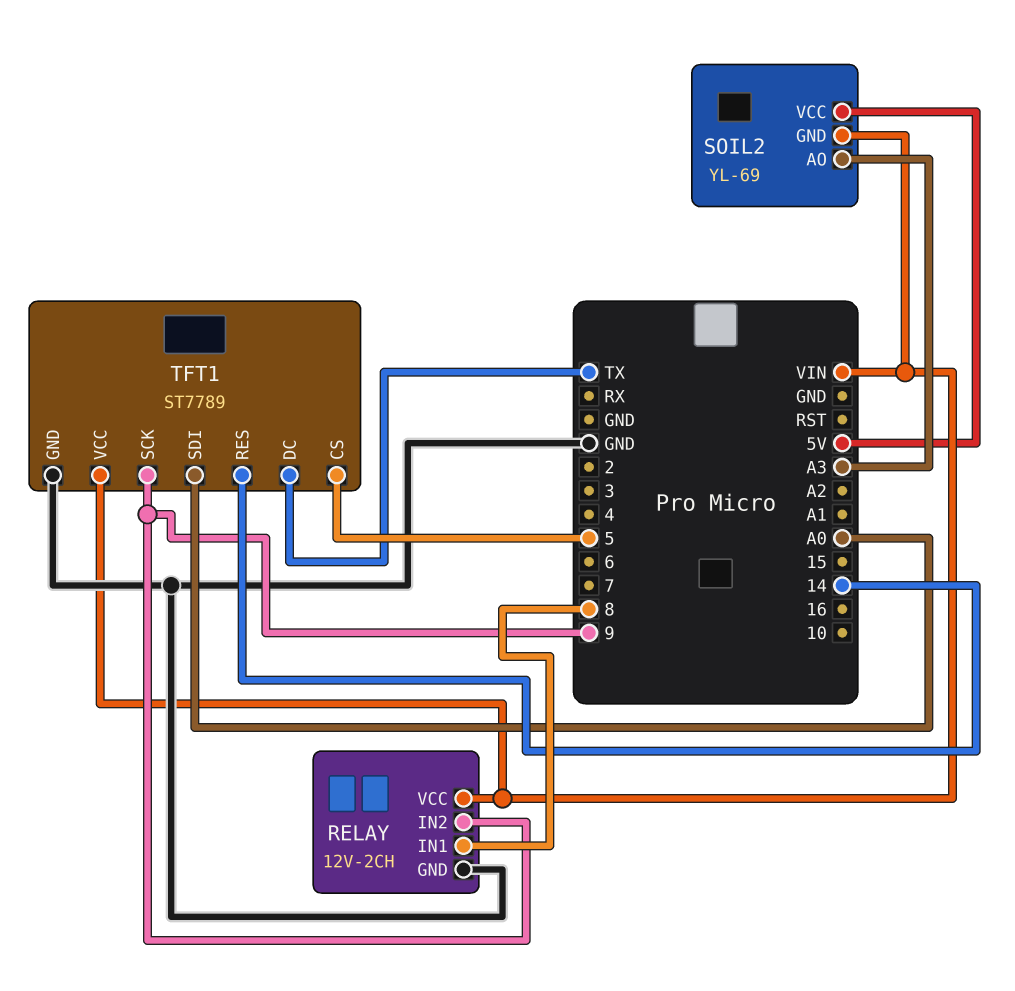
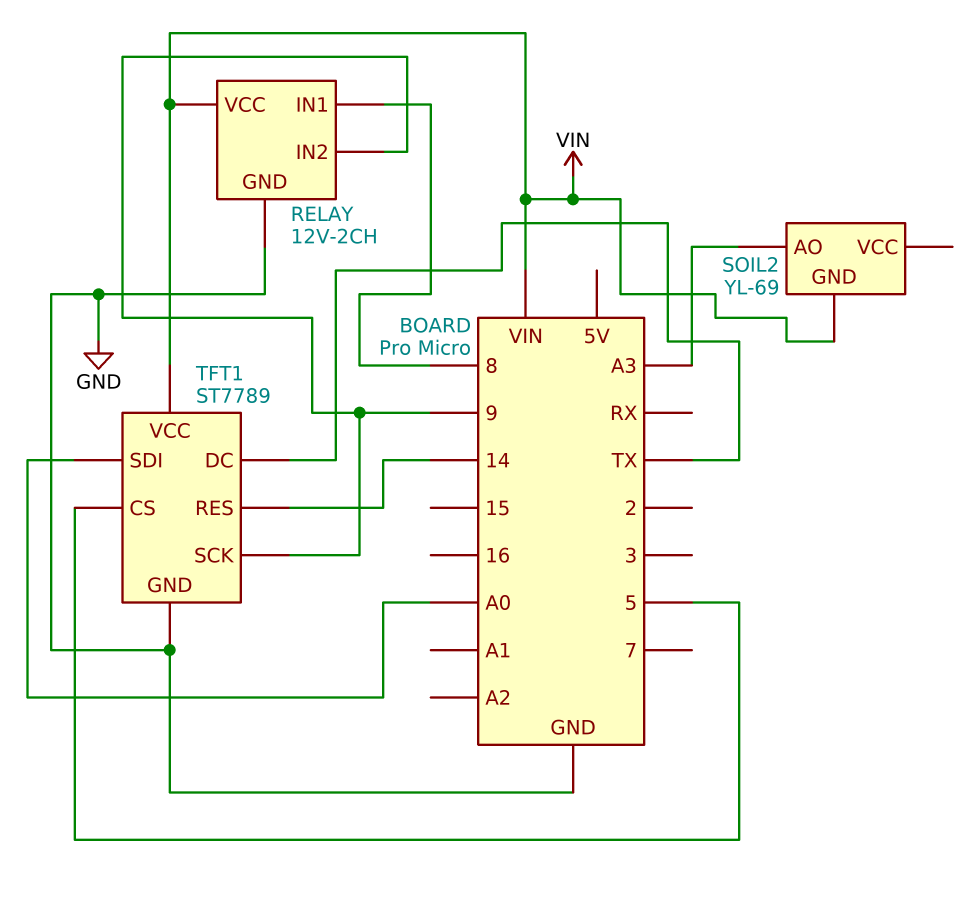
SOIL2 pin VCC: 5V -> none

